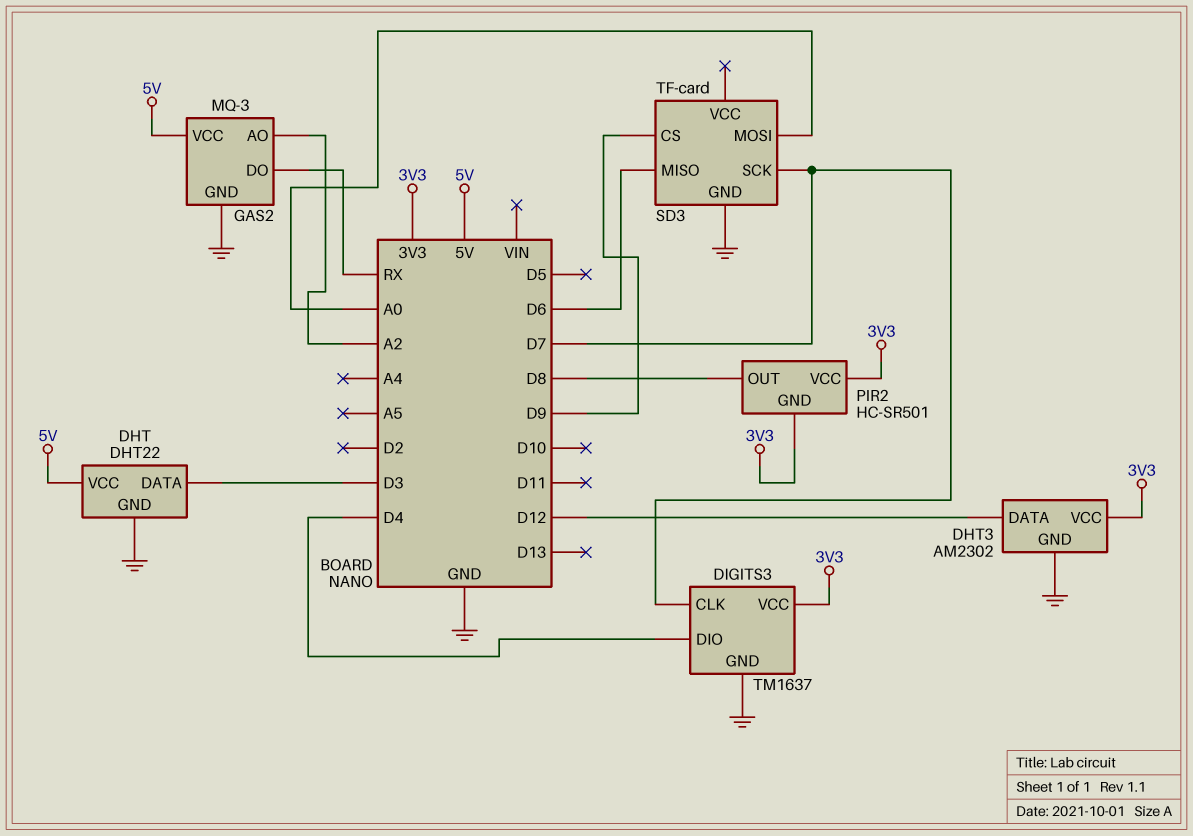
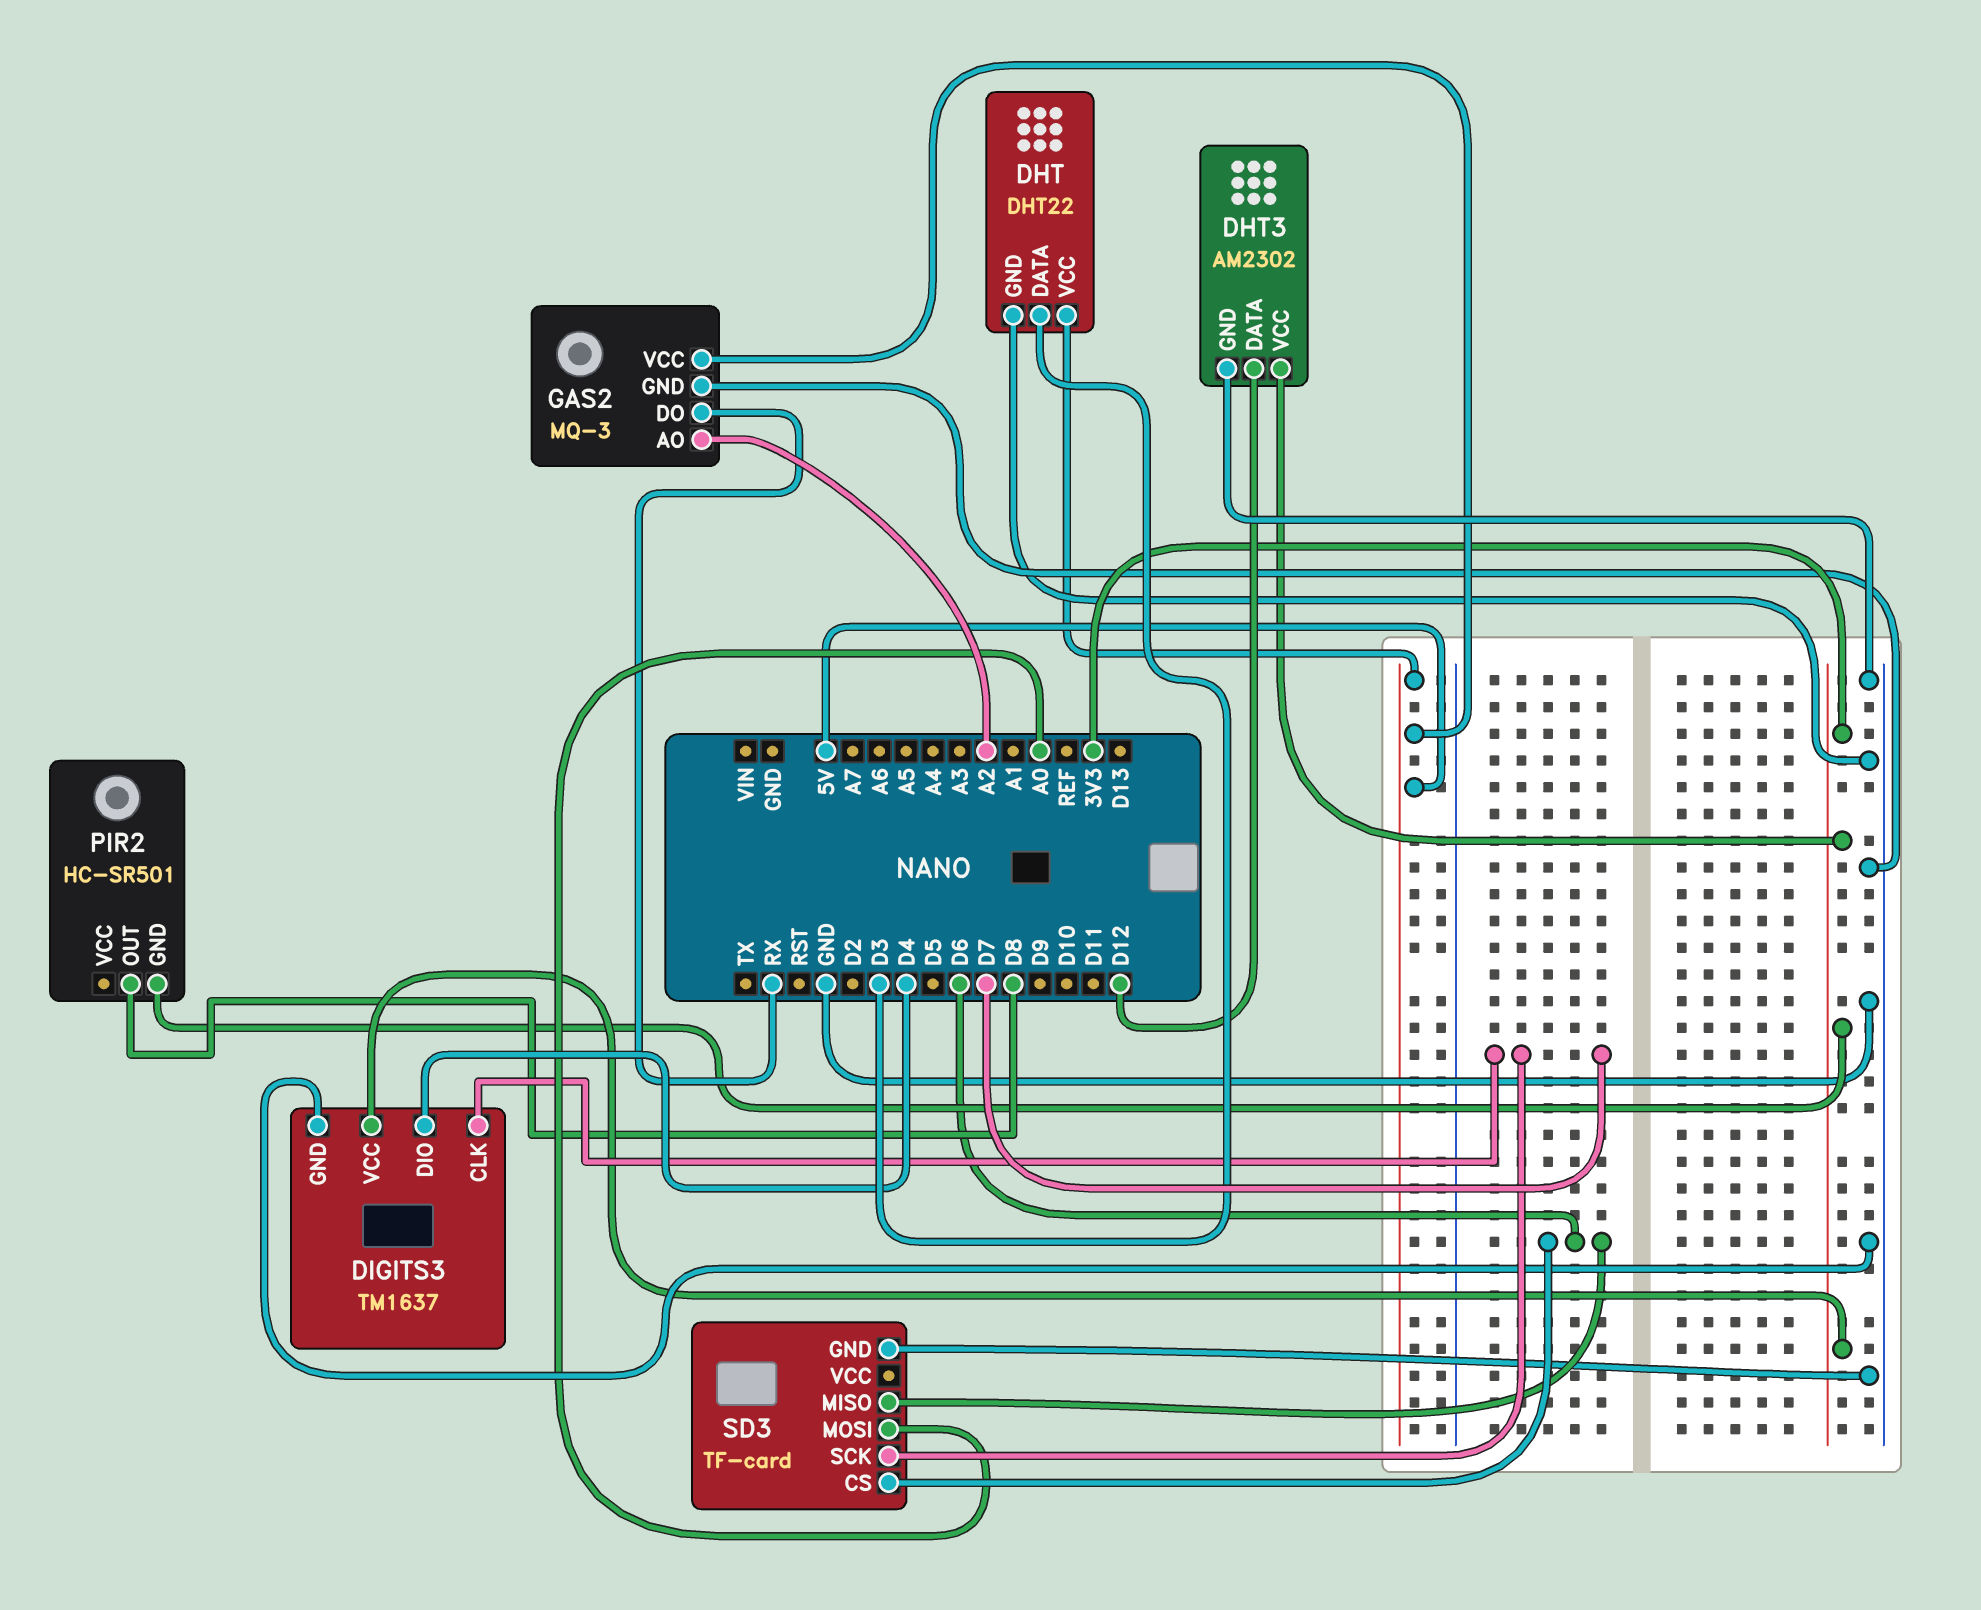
PIR2 pin VCC: 3V3 -> none
SD3 pin CS: D9 -> D6

